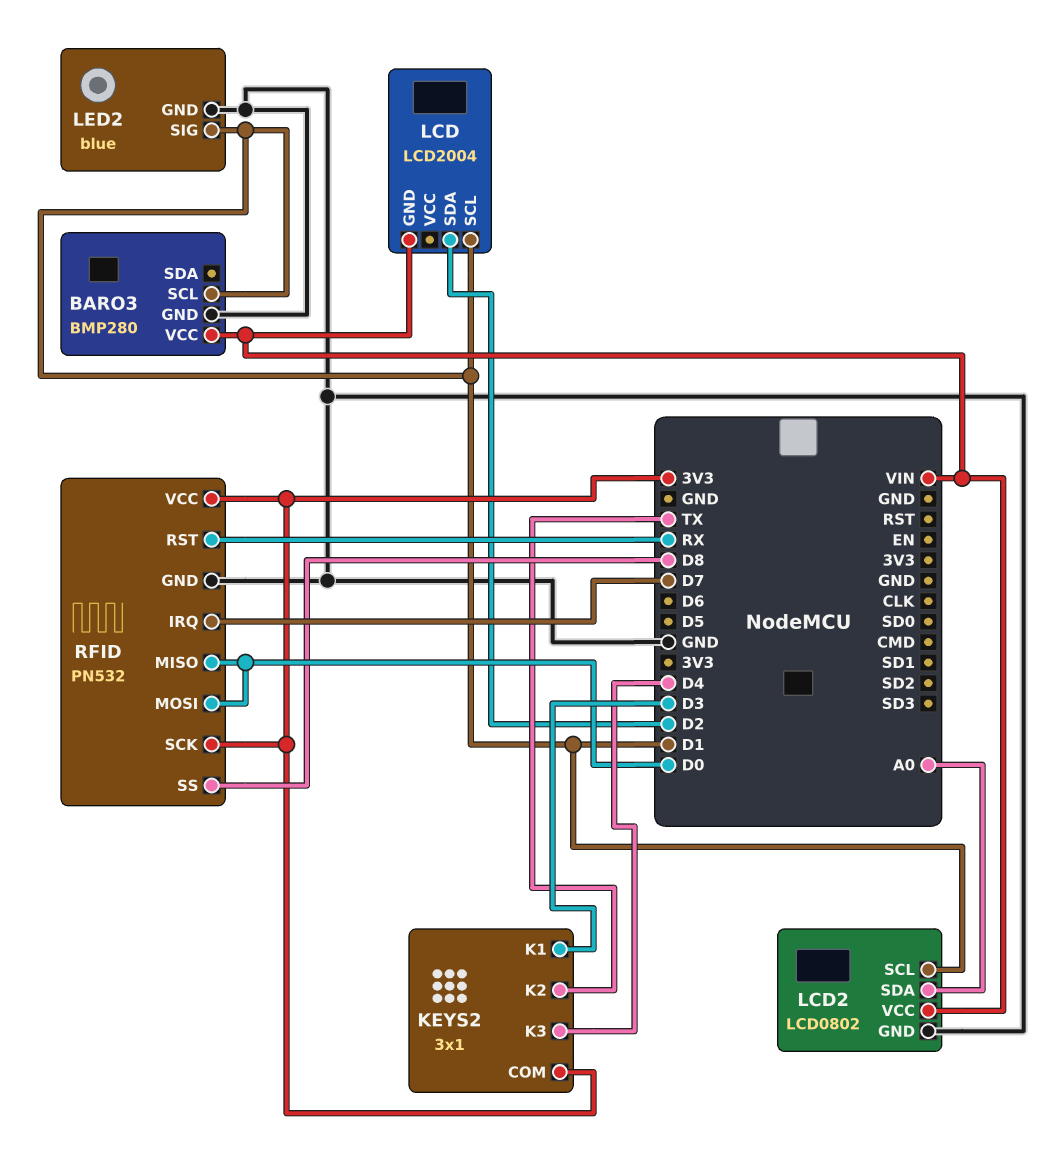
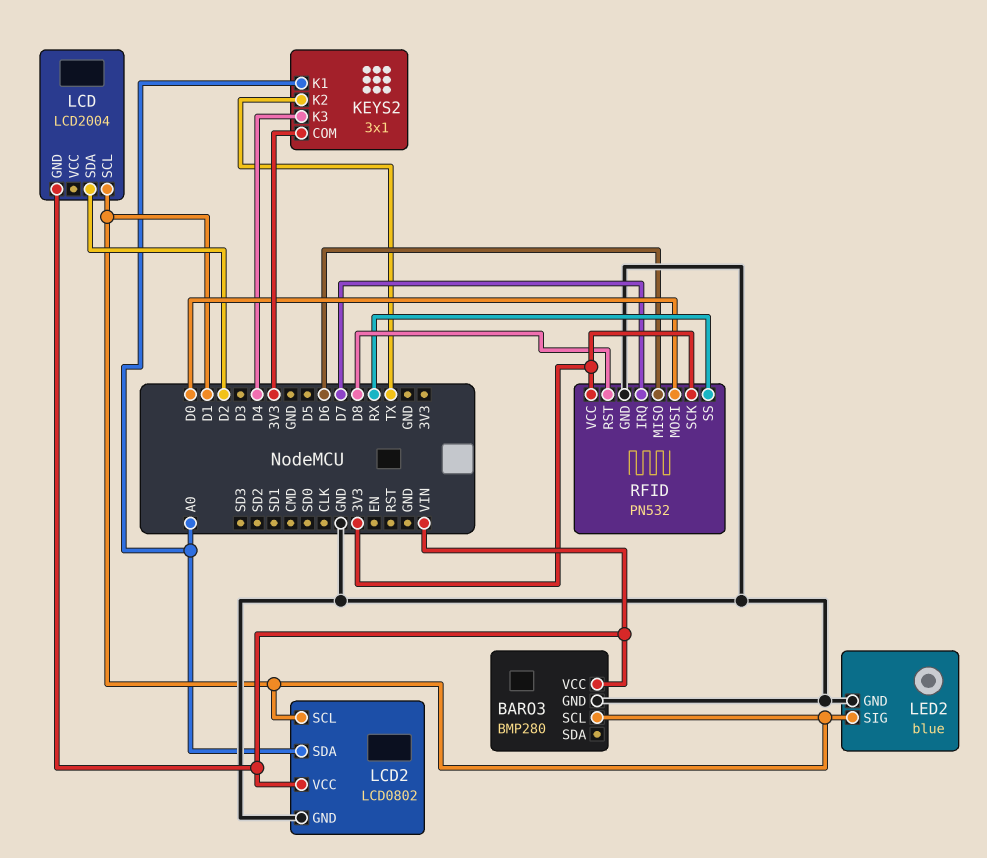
KEYS2 pin K1: D3 -> A0
RFID pin MISO: D0 -> D6
RFID pin RST: RX -> D8
RFID pin SS: D8 -> RX

